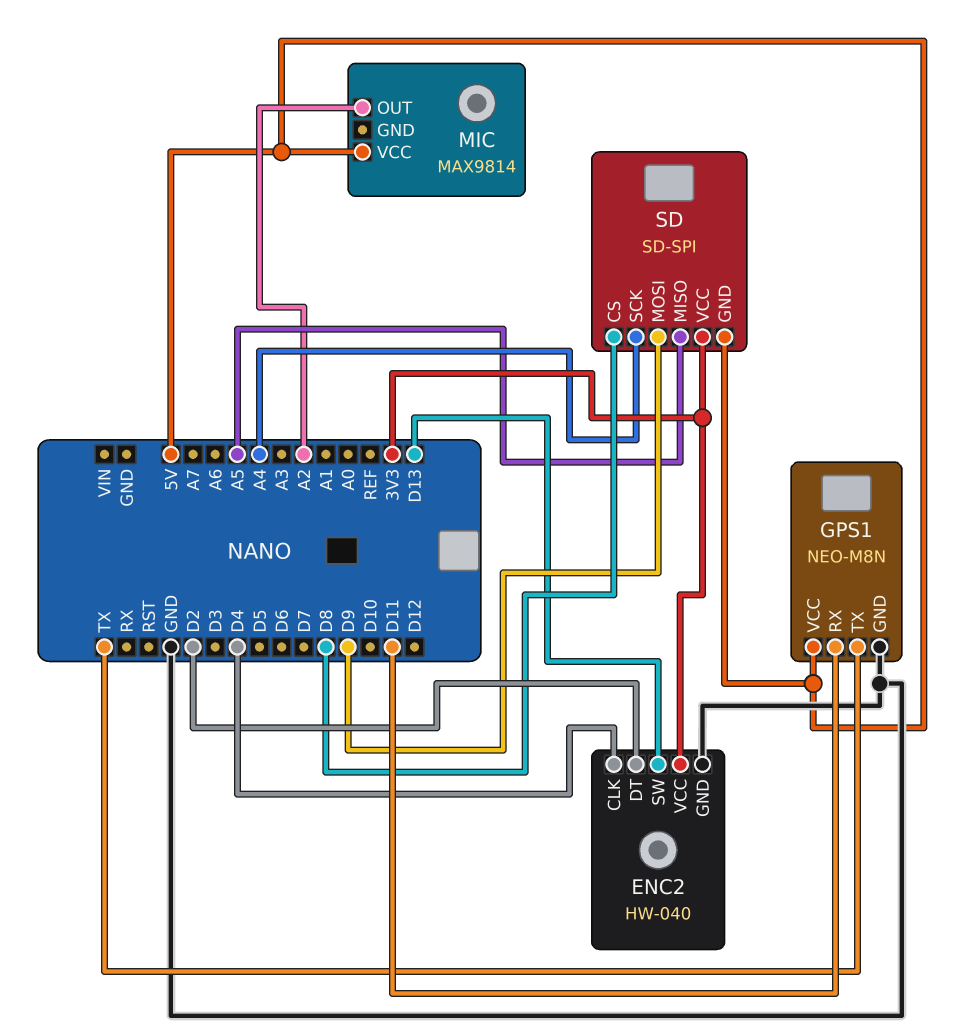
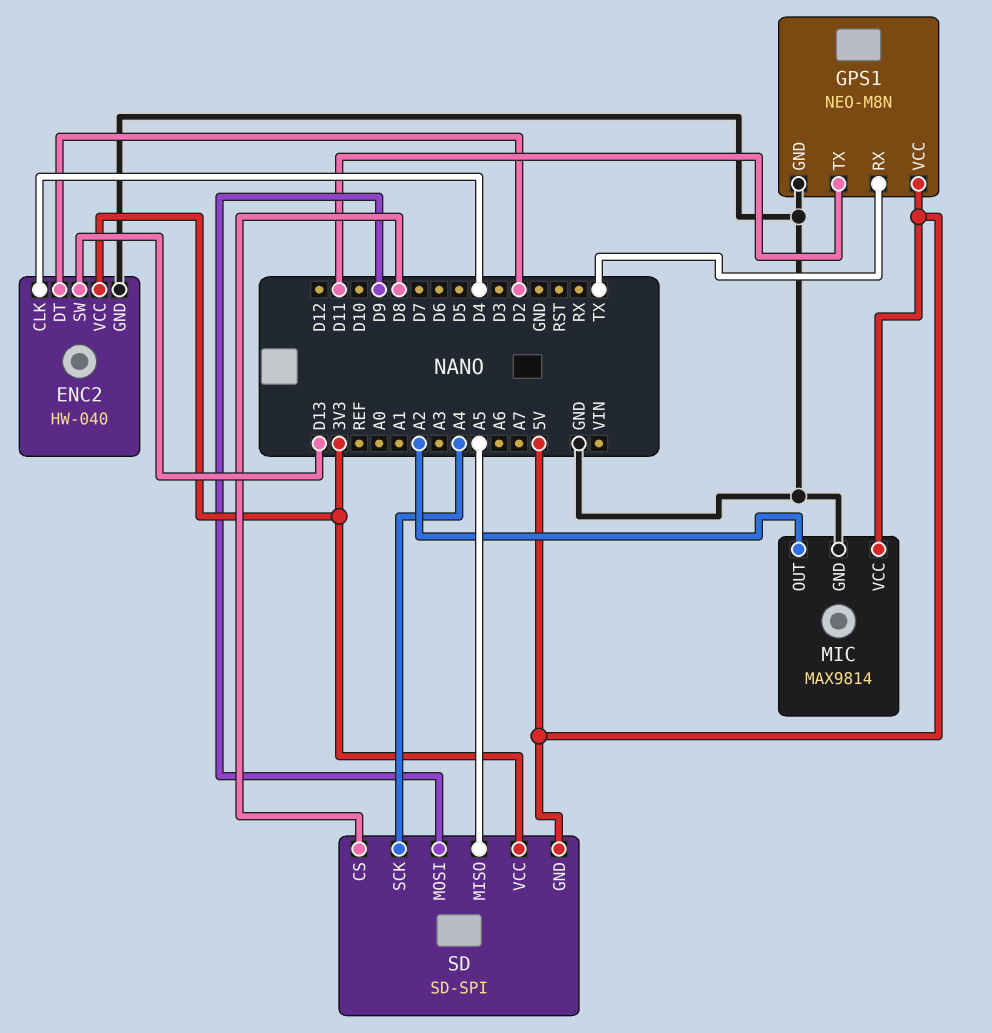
GPS1 pin RX: D11 -> TX
GPS1 pin TX: TX -> D11
MIC pin GND: none -> GND

